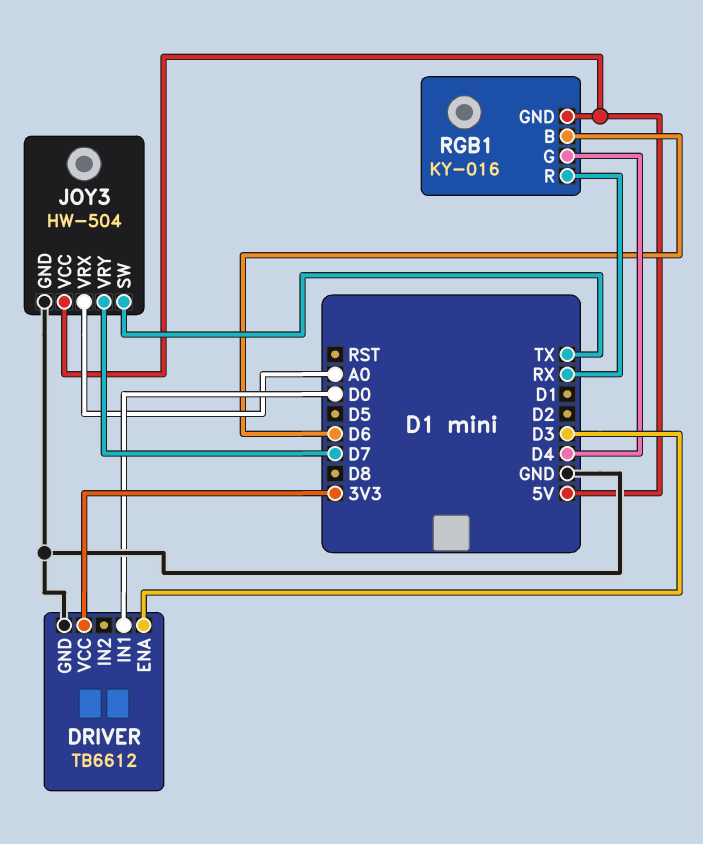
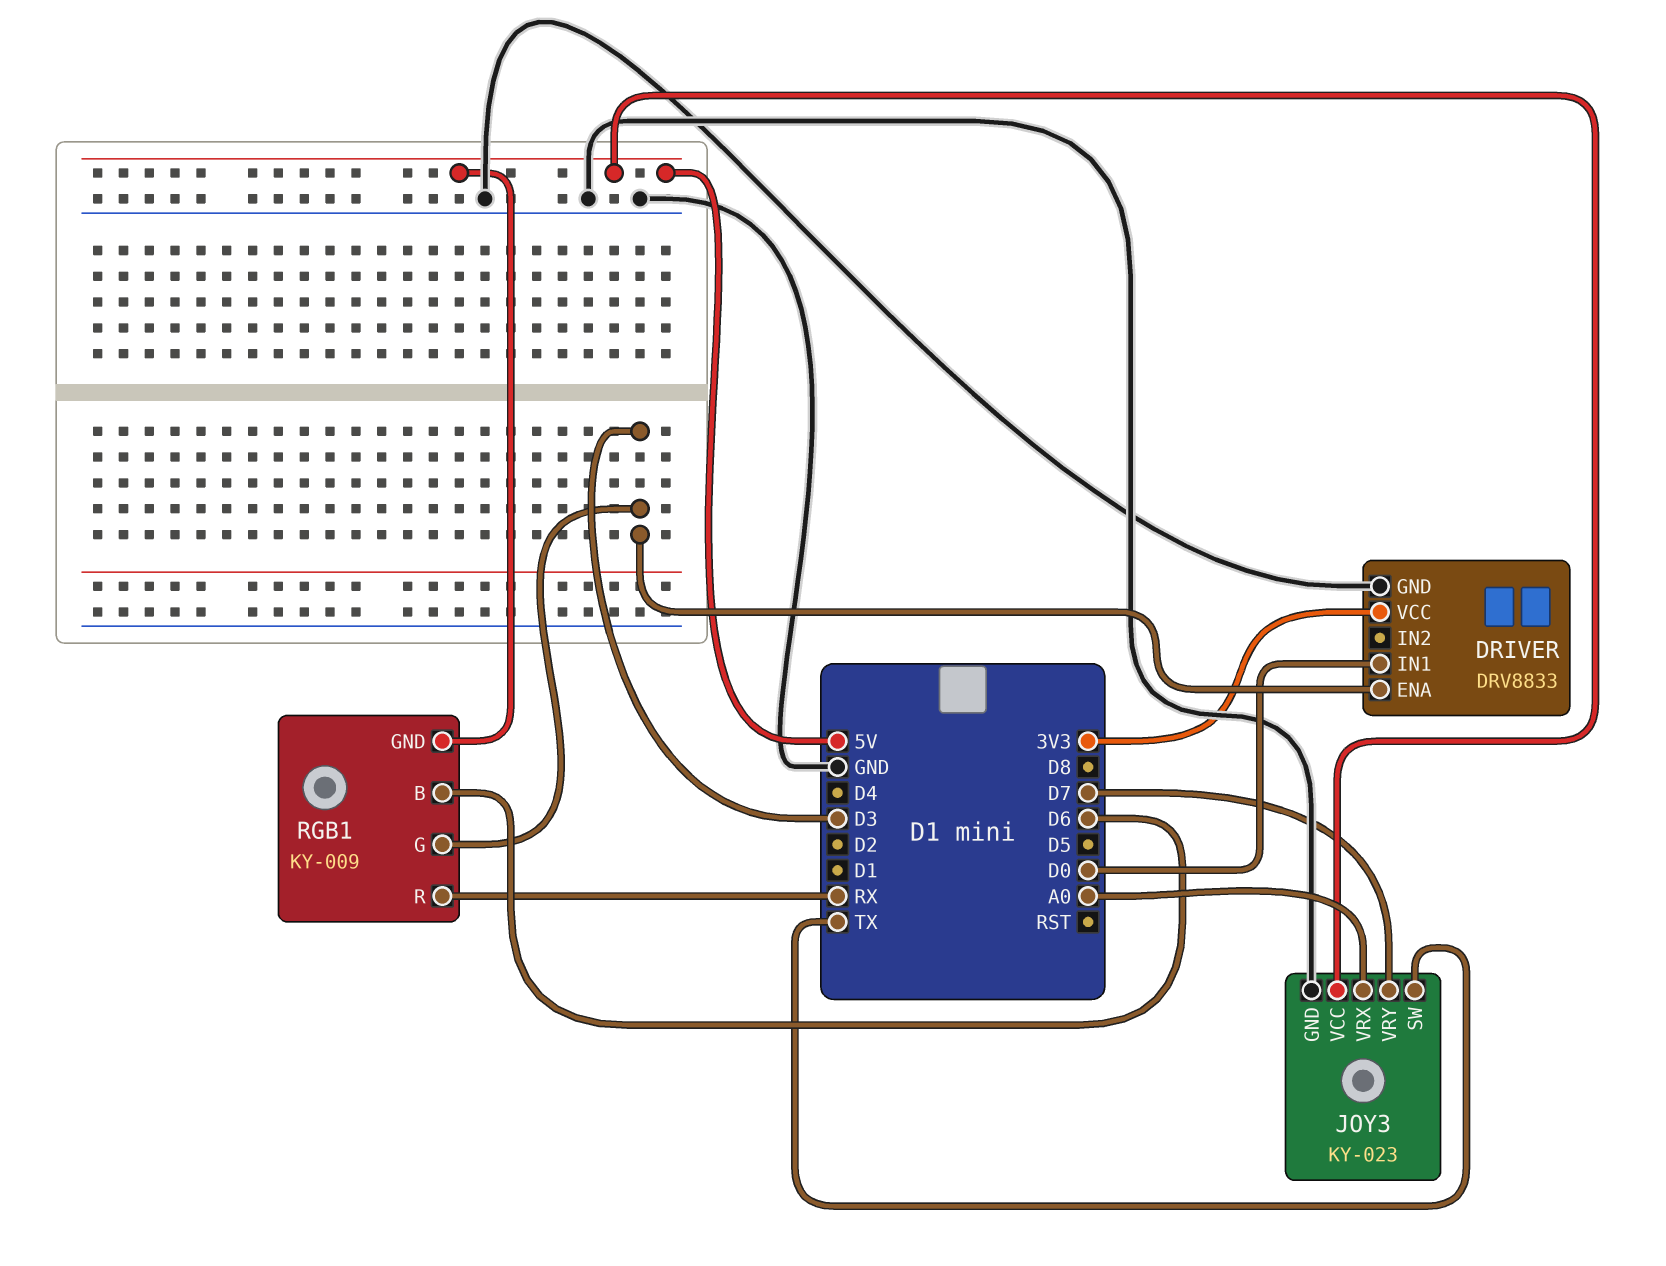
DRIVER: TB6612 -> DRV8833
JOY3: HW-504 -> KY-023
RGB1: KY-016 -> KY-009
RGB1 pin G: D4 -> D3

